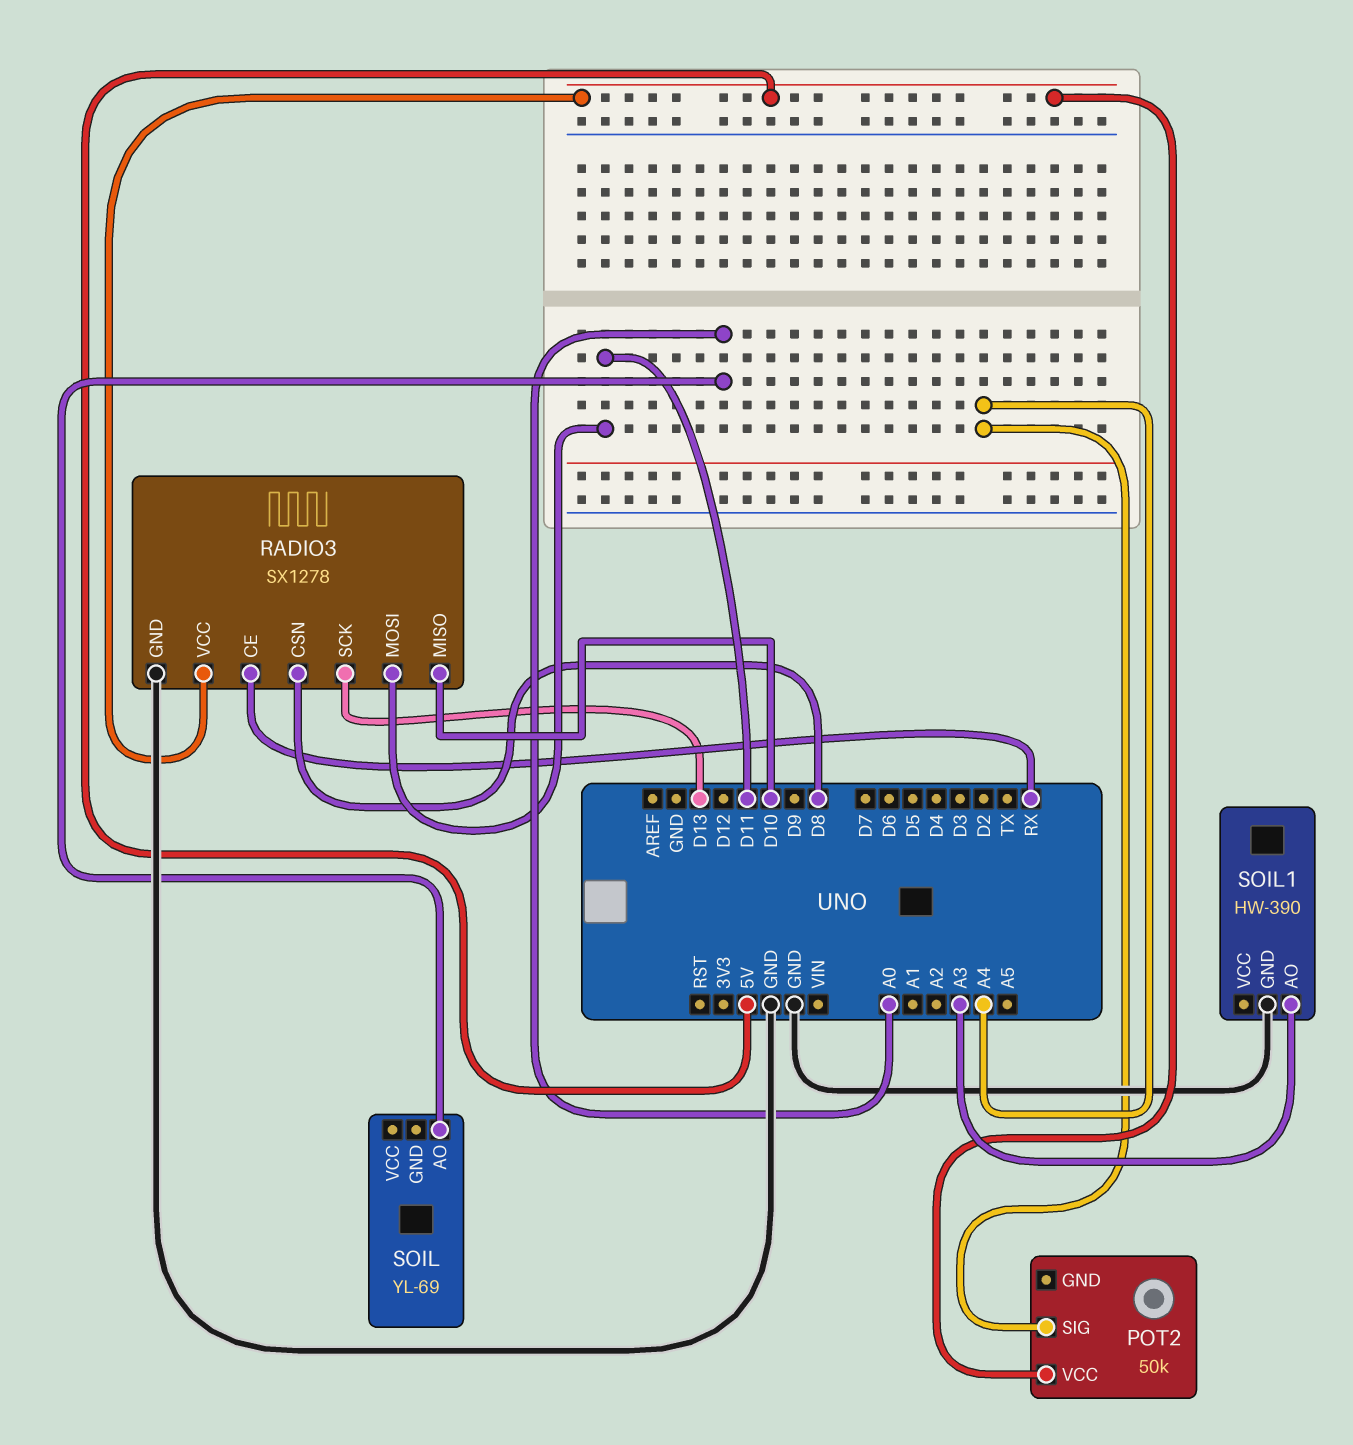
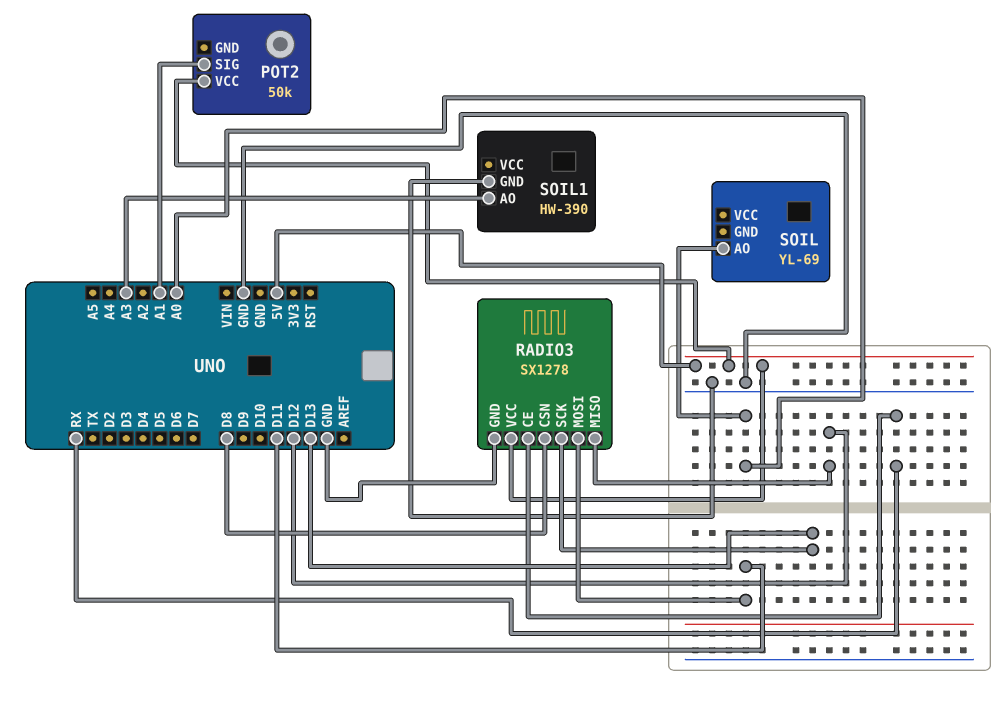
POT2 pin SIG: A4 -> A1
RADIO3 pin MISO: D10 -> D12

